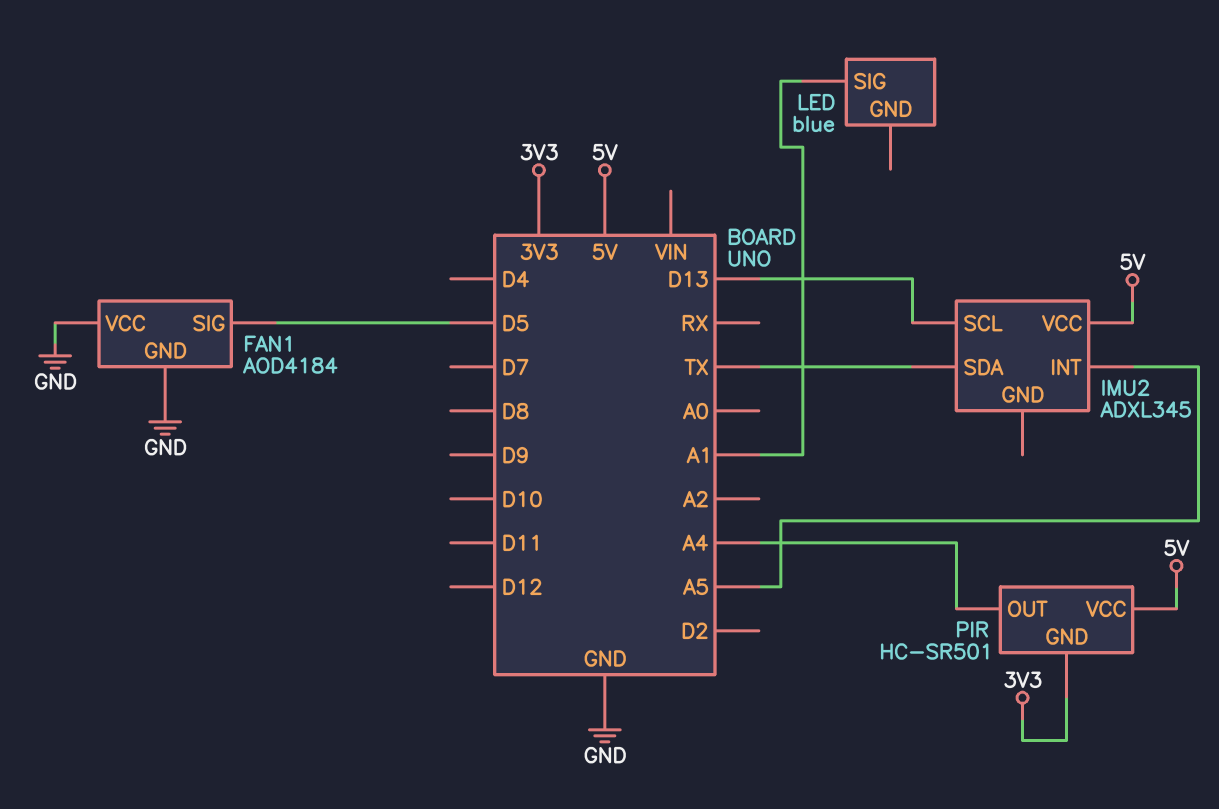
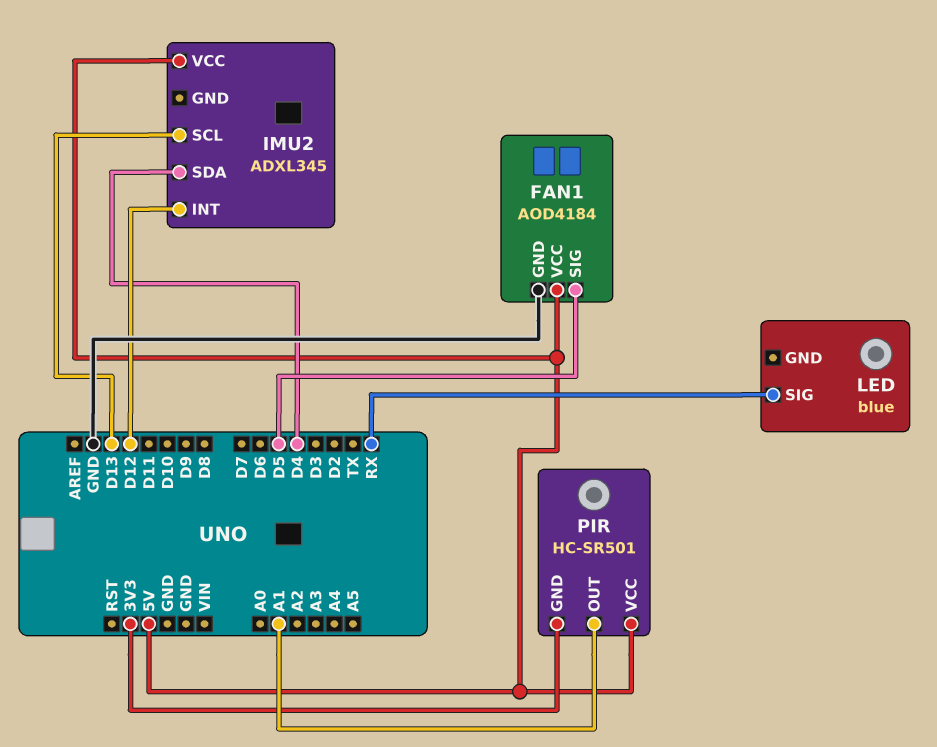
FAN1 pin VCC: GND -> 5V
IMU2 pin INT: A5 -> D12
IMU2 pin SDA: TX -> D4
LED pin SIG: A1 -> RX
PIR pin OUT: A4 -> A1

